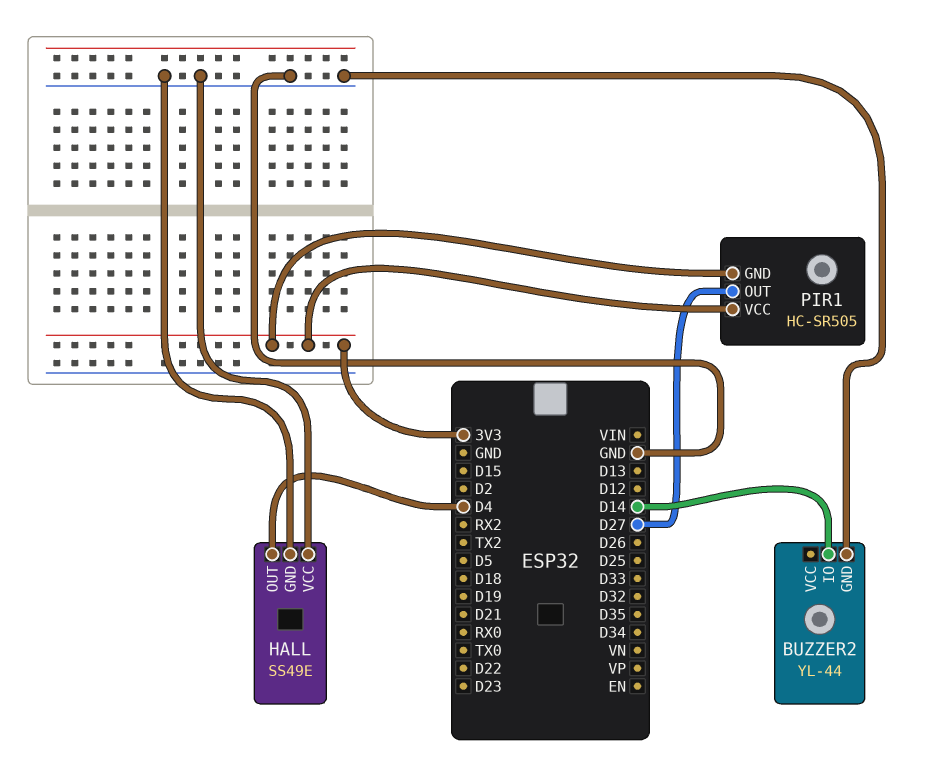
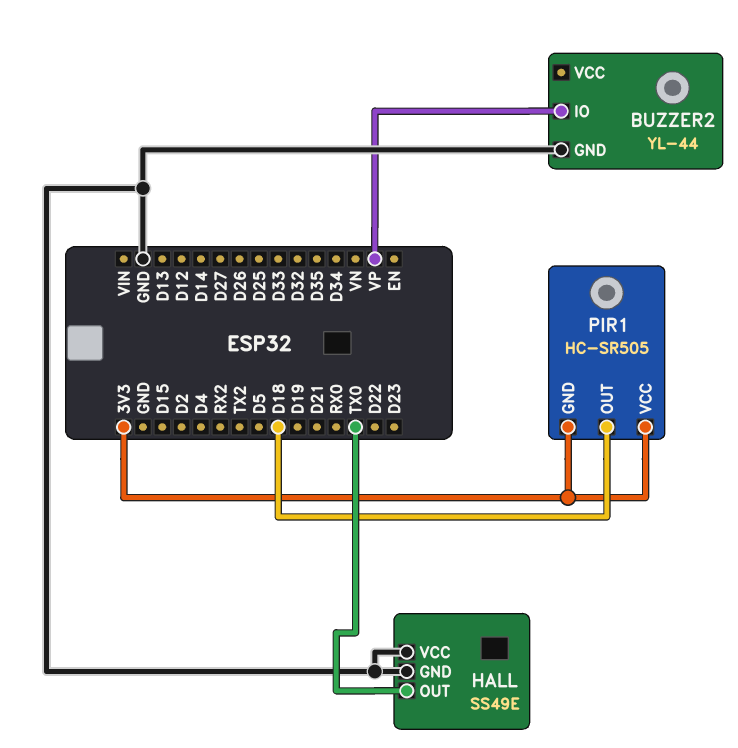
BUZZER2 pin IO: D14 -> VP
HALL pin OUT: D4 -> TX0
PIR1 pin OUT: D27 -> D18

